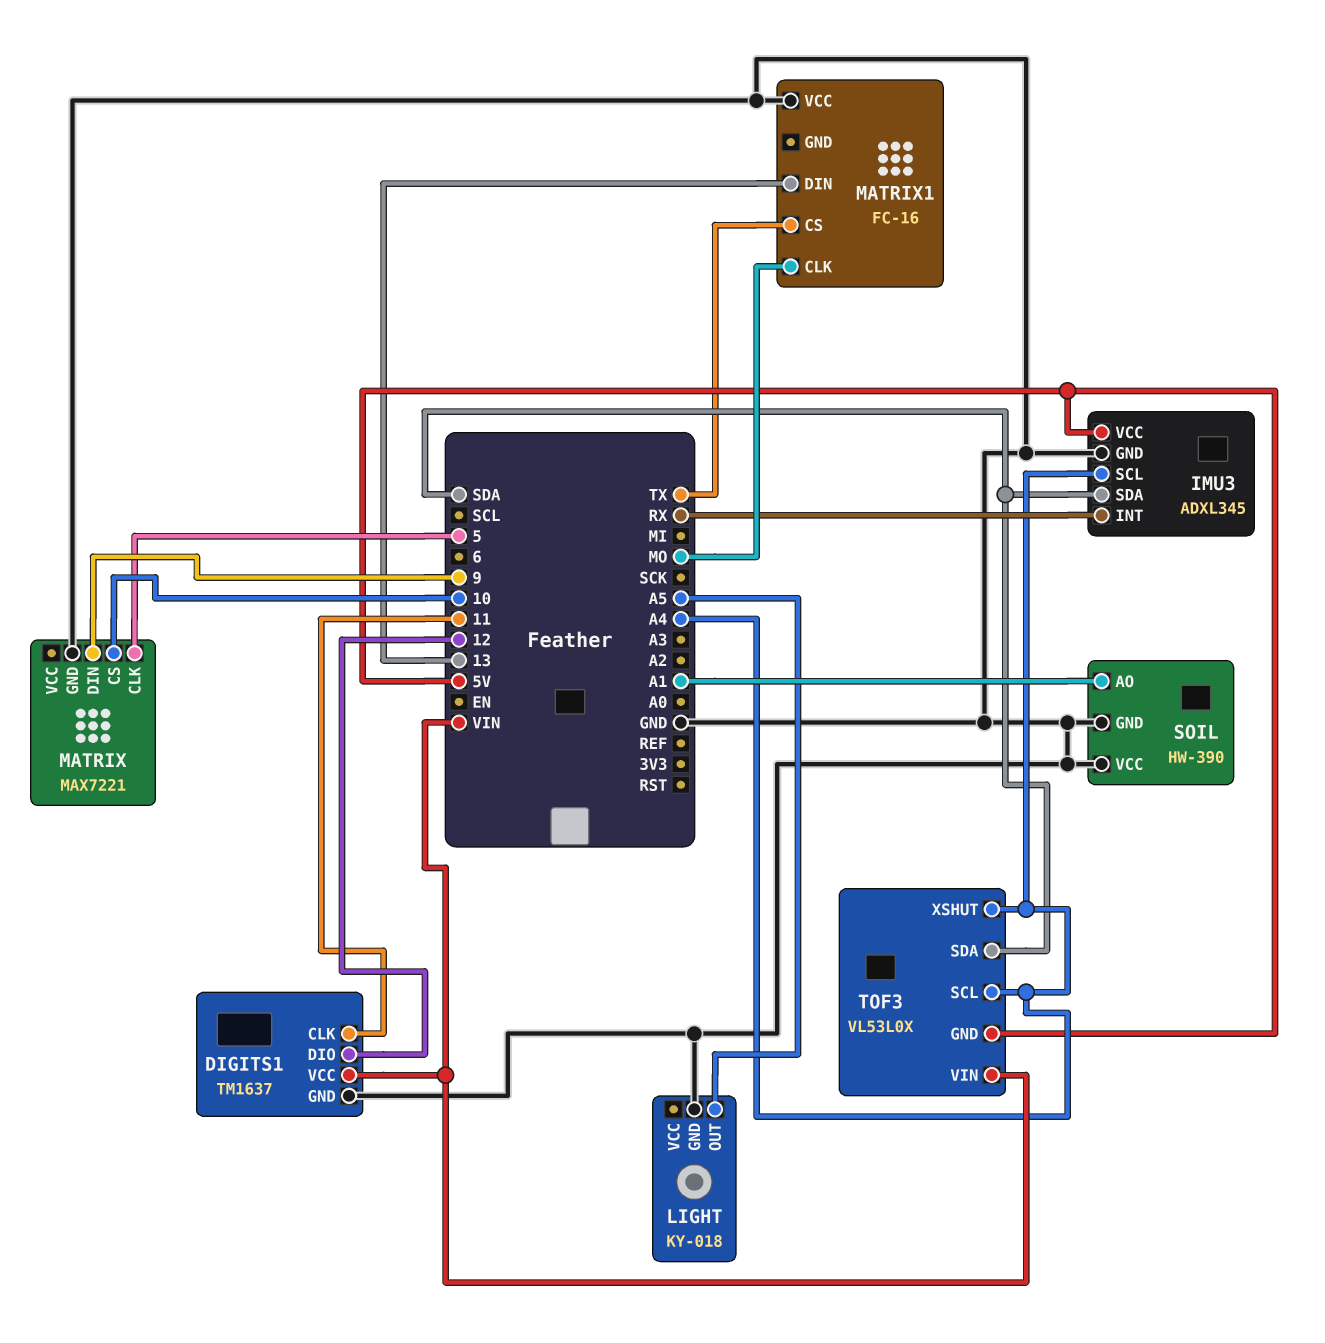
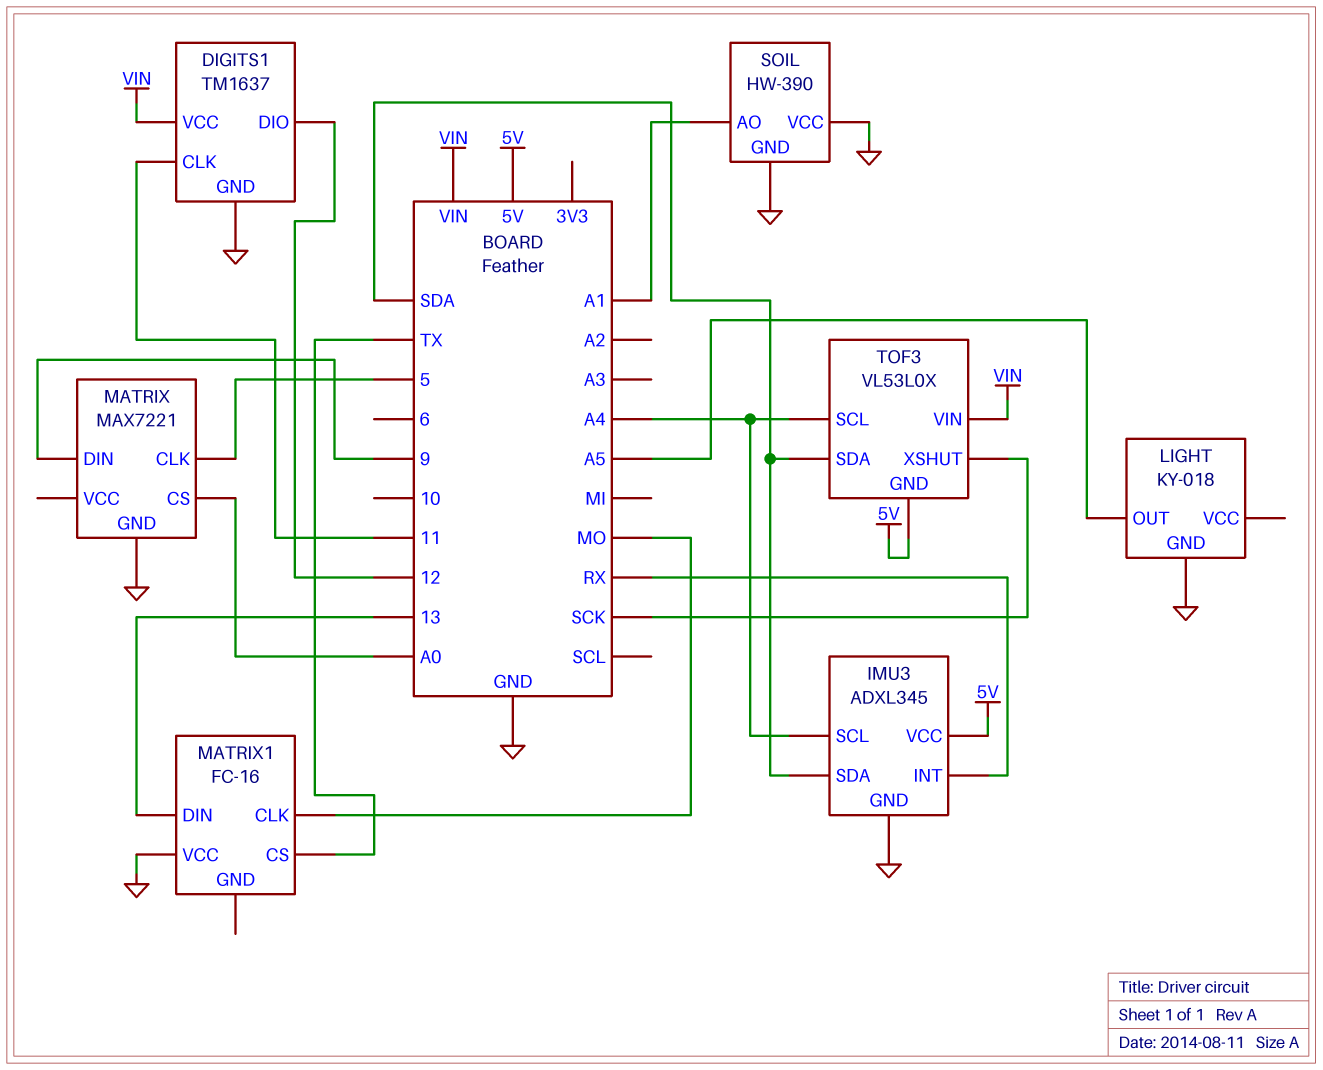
MATRIX pin CS: 10 -> A0
TOF3 pin XSHUT: A4 -> SCK

